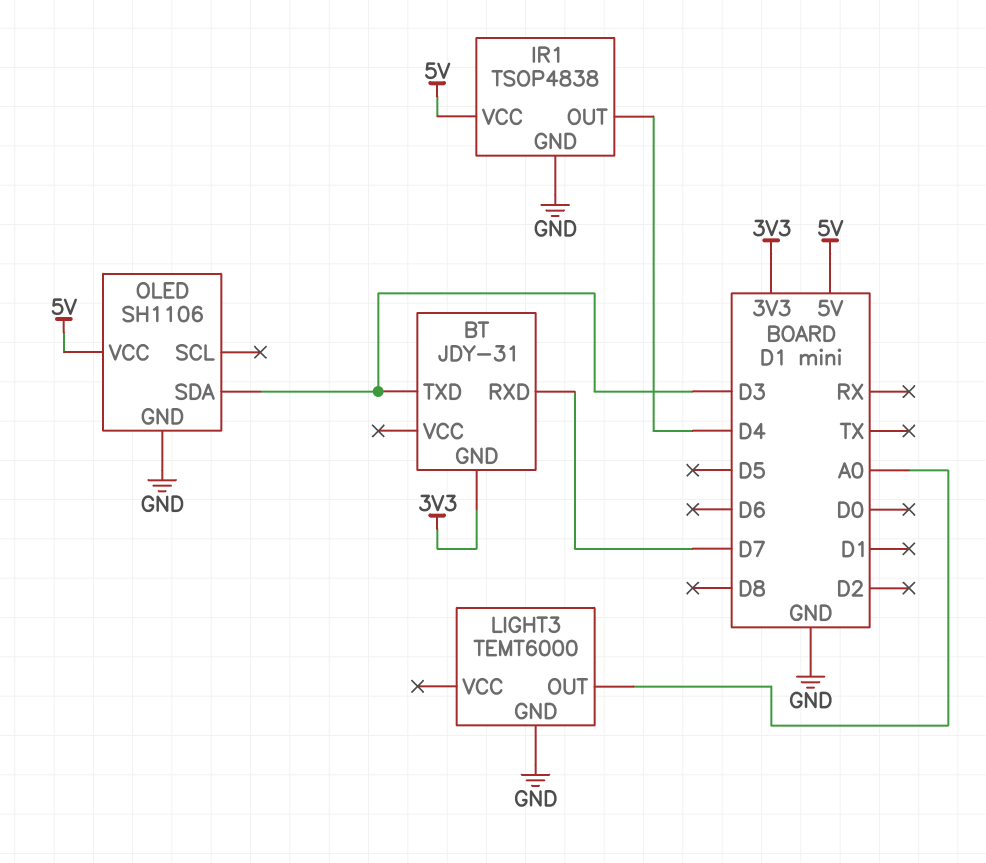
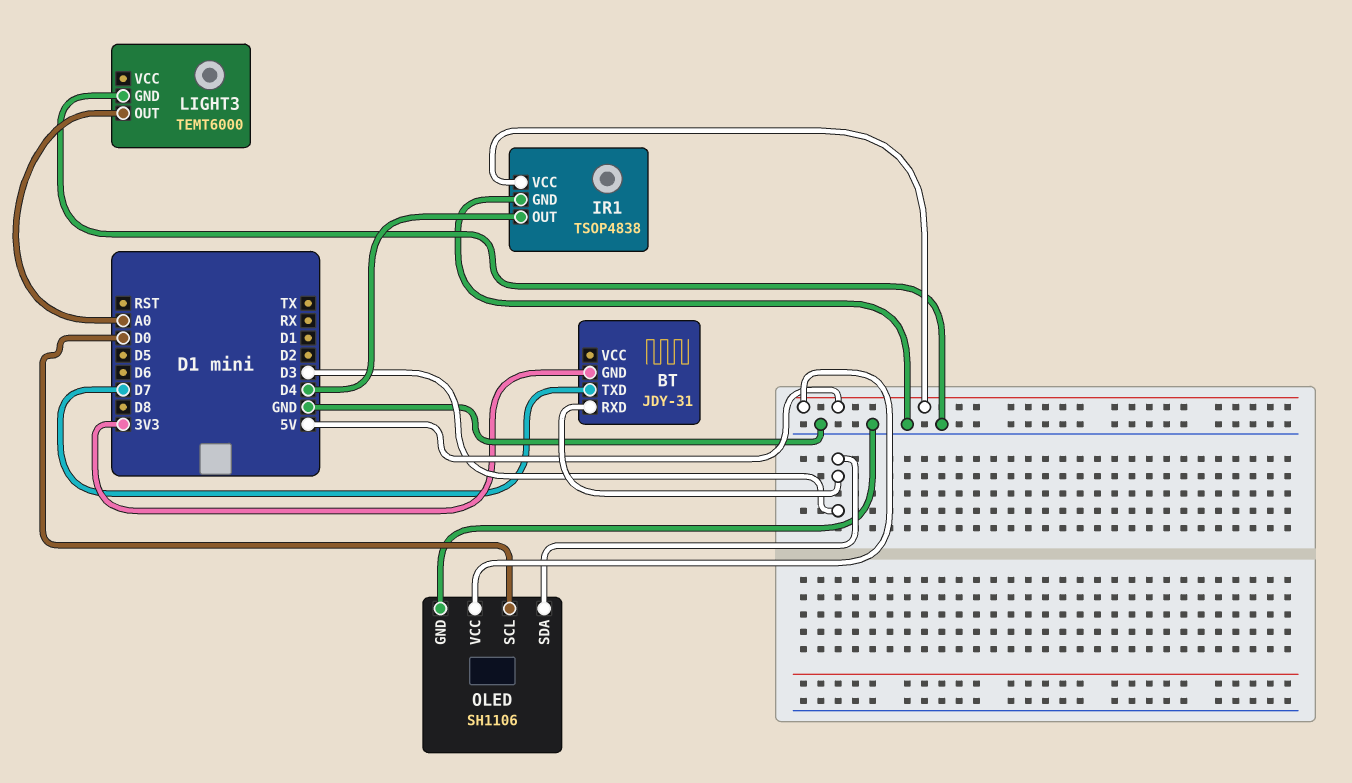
BT pin RXD: D7 -> D3
BT pin TXD: D3 -> D7
OLED pin SCL: none -> D0

